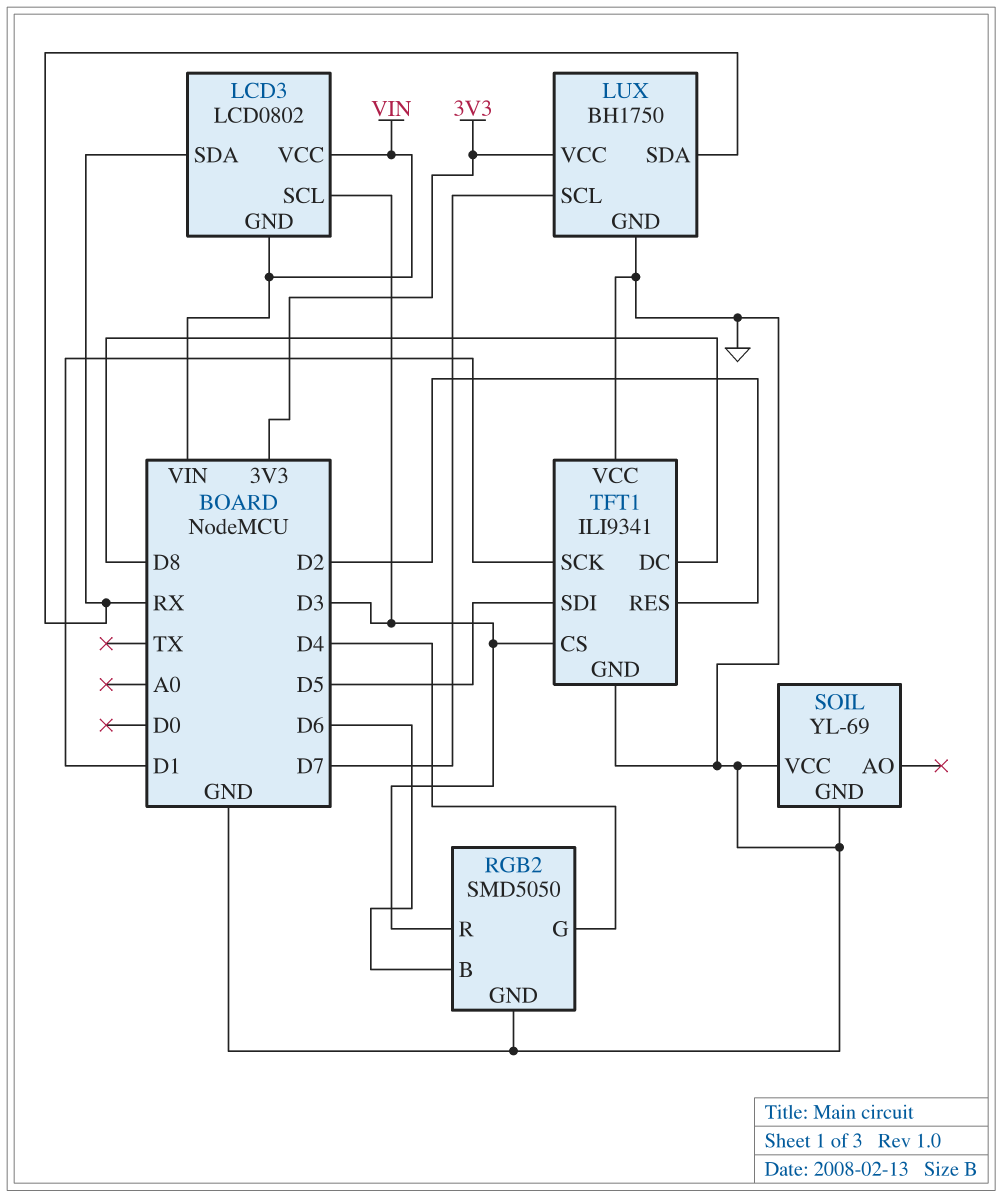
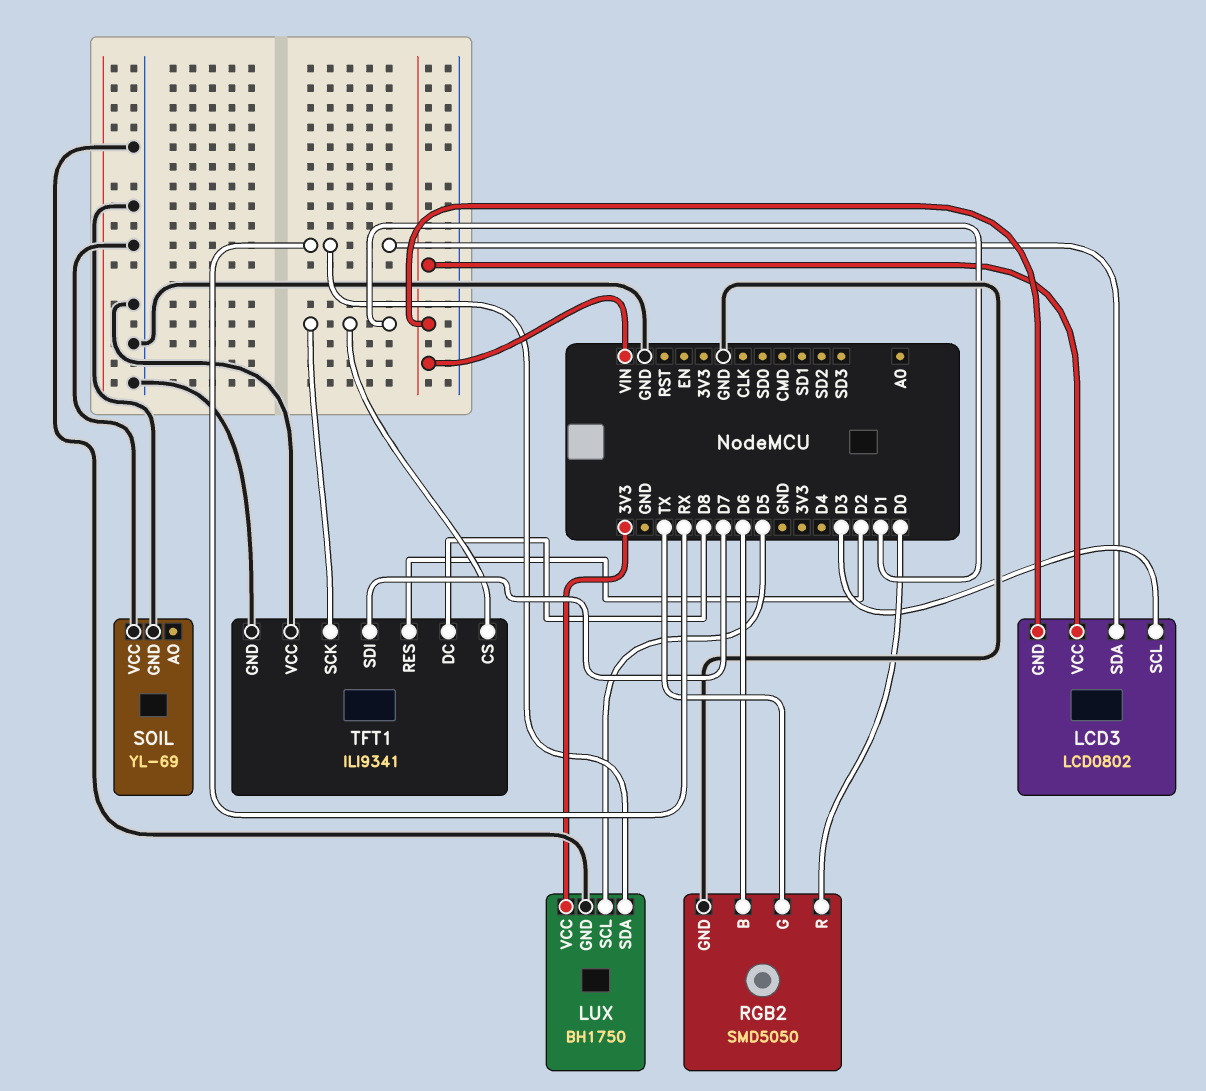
LUX pin SCL: D7 -> D5
RGB2 pin G: D4 -> TX
RGB2 pin R: D3 -> D0
TFT1 pin CS: D3 -> D1
TFT1 pin SDI: D5 -> D7

